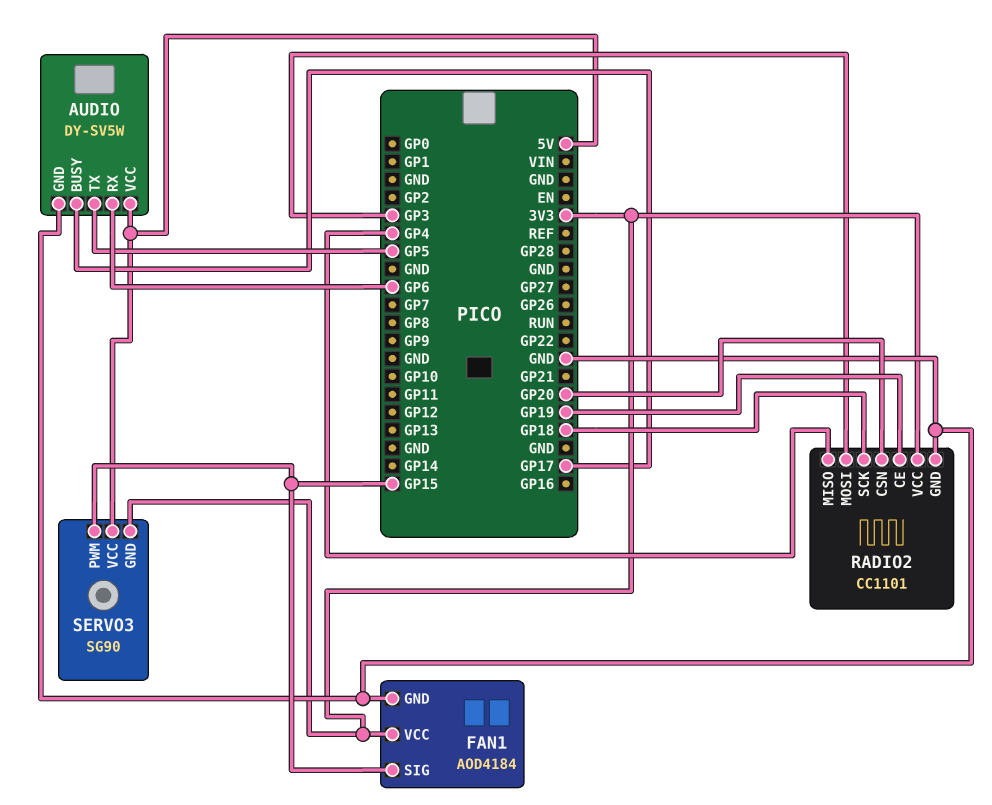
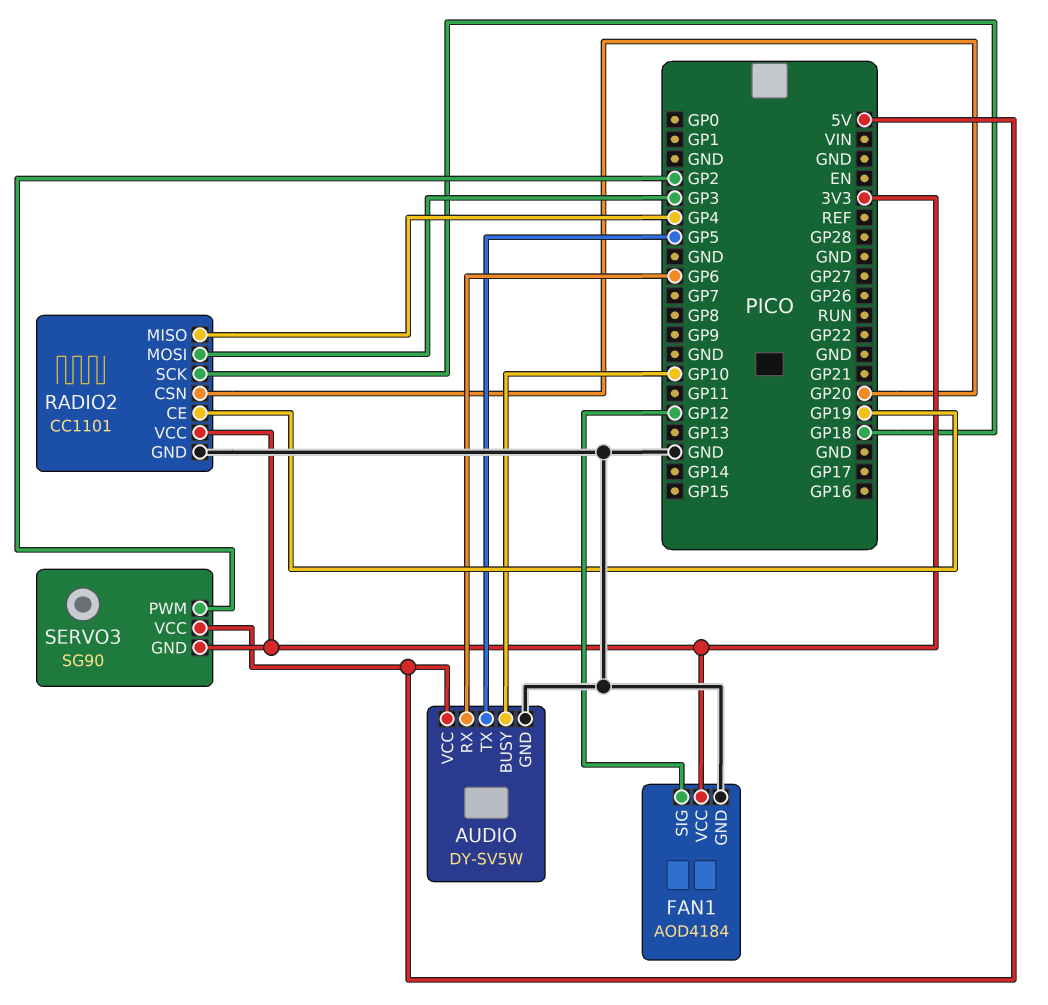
AUDIO pin BUSY: GP17 -> GP10
FAN1 pin SIG: GP15 -> GP12
SERVO3 pin PWM: GP15 -> GP2

